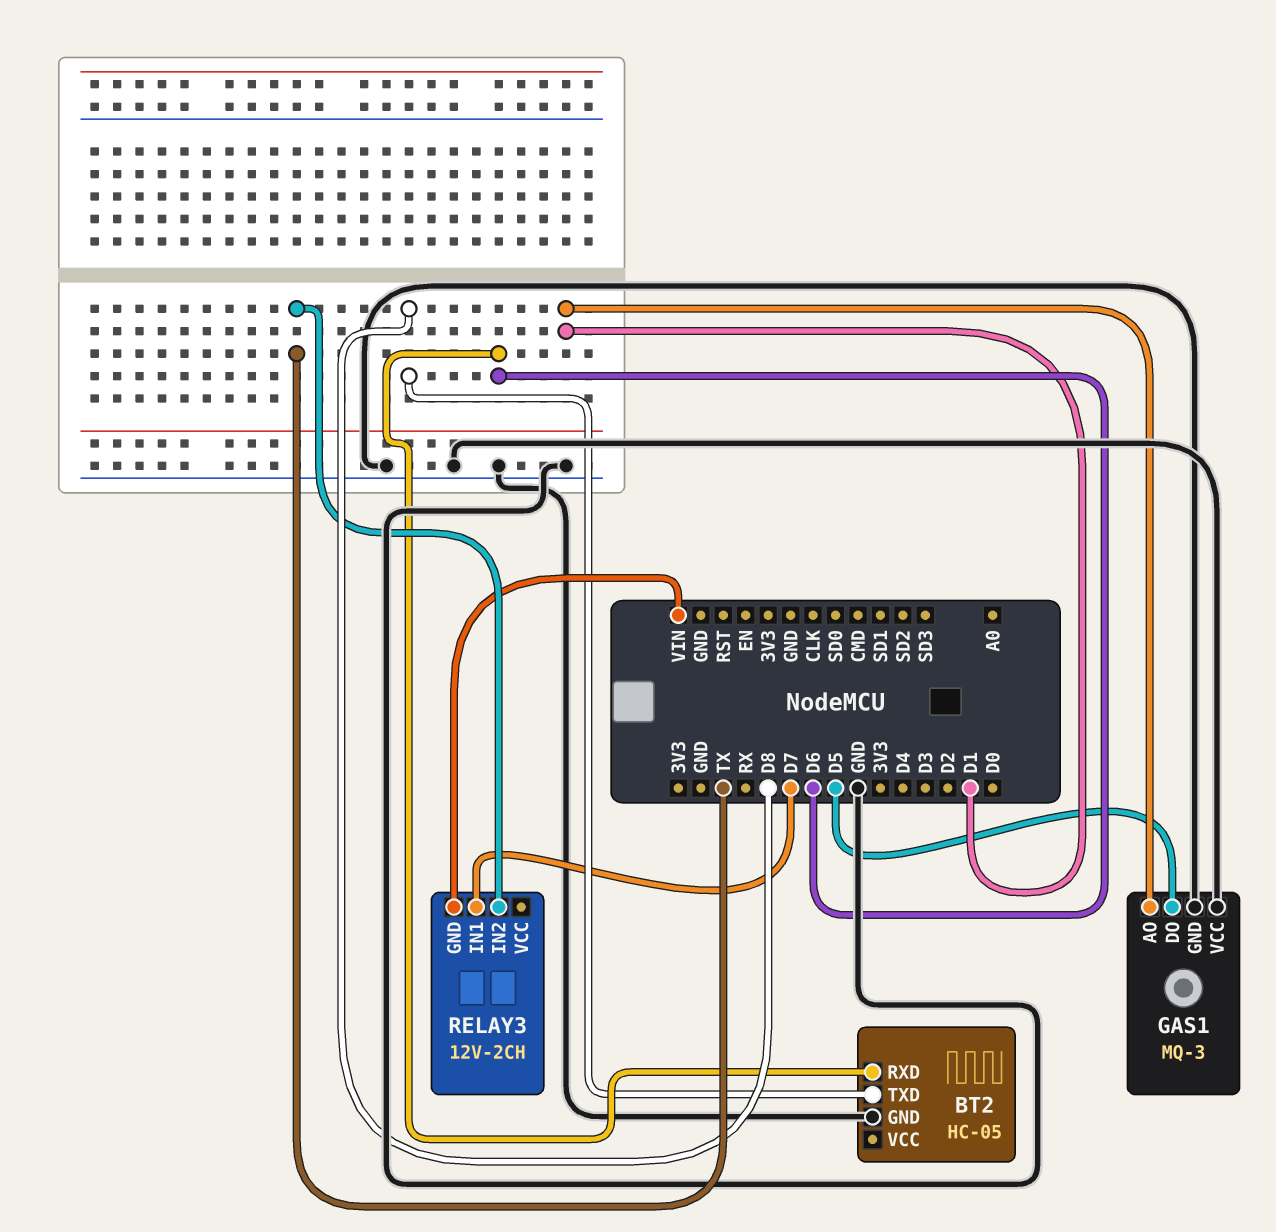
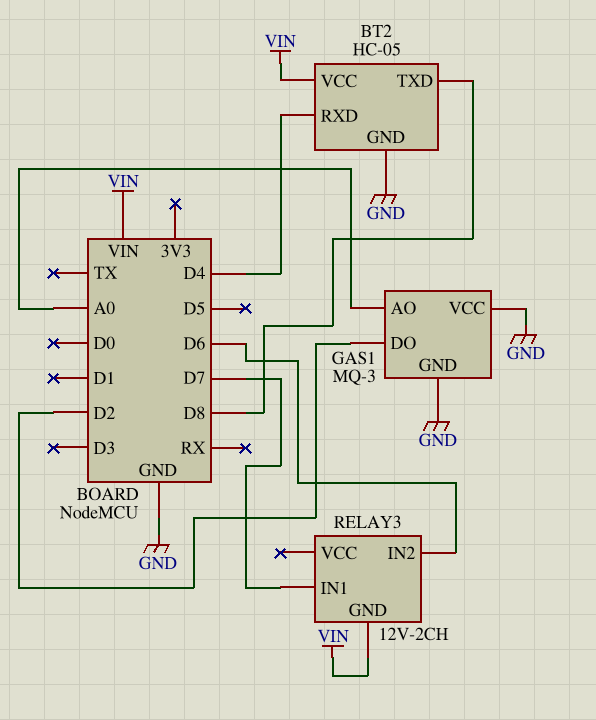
BT2 pin RXD: D6 -> D4
BT2 pin VCC: none -> VIN
GAS1 pin AO: D1 -> A0
GAS1 pin DO: D5 -> D2
RELAY3 pin IN2: TX -> D6

